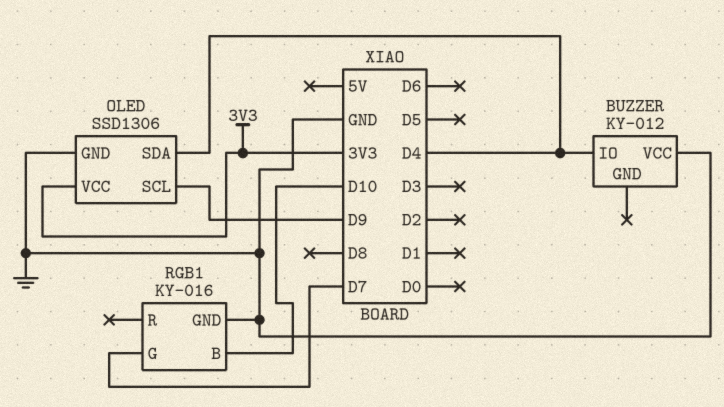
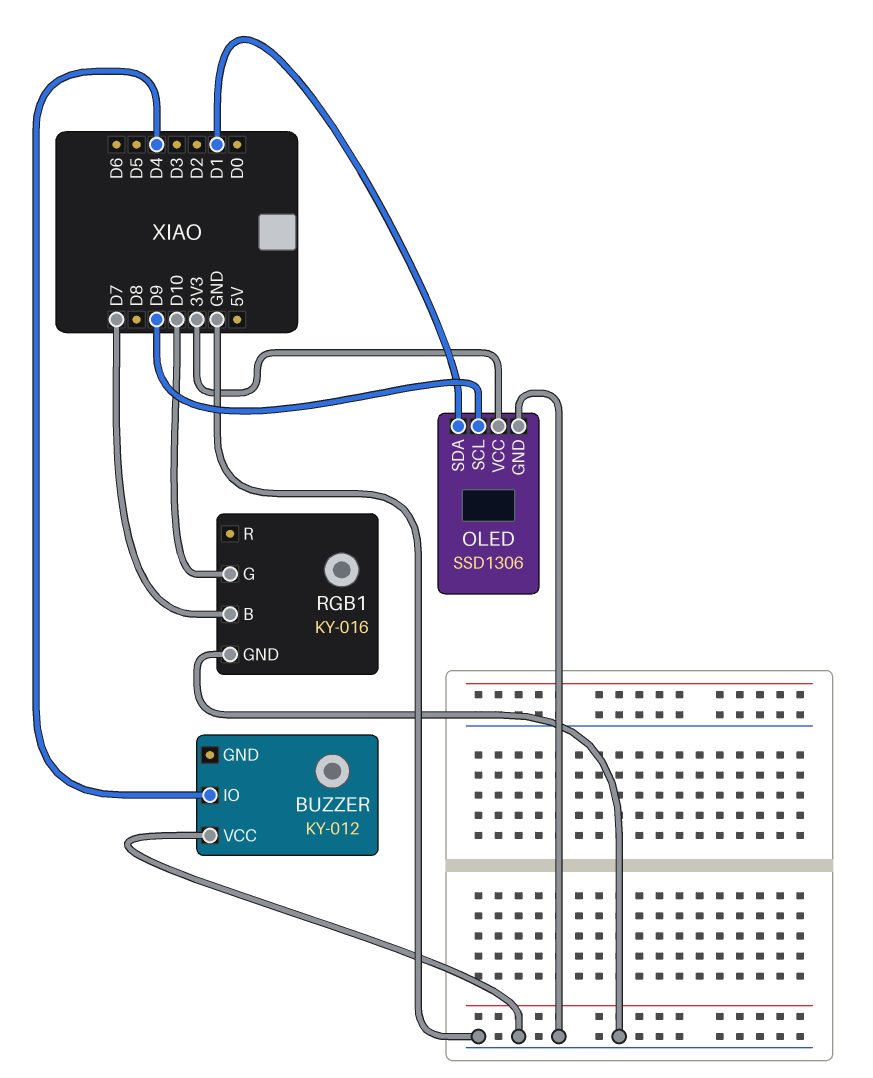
OLED pin SDA: D4 -> D1
RGB1 pin B: D10 -> D7
RGB1 pin G: D7 -> D10

